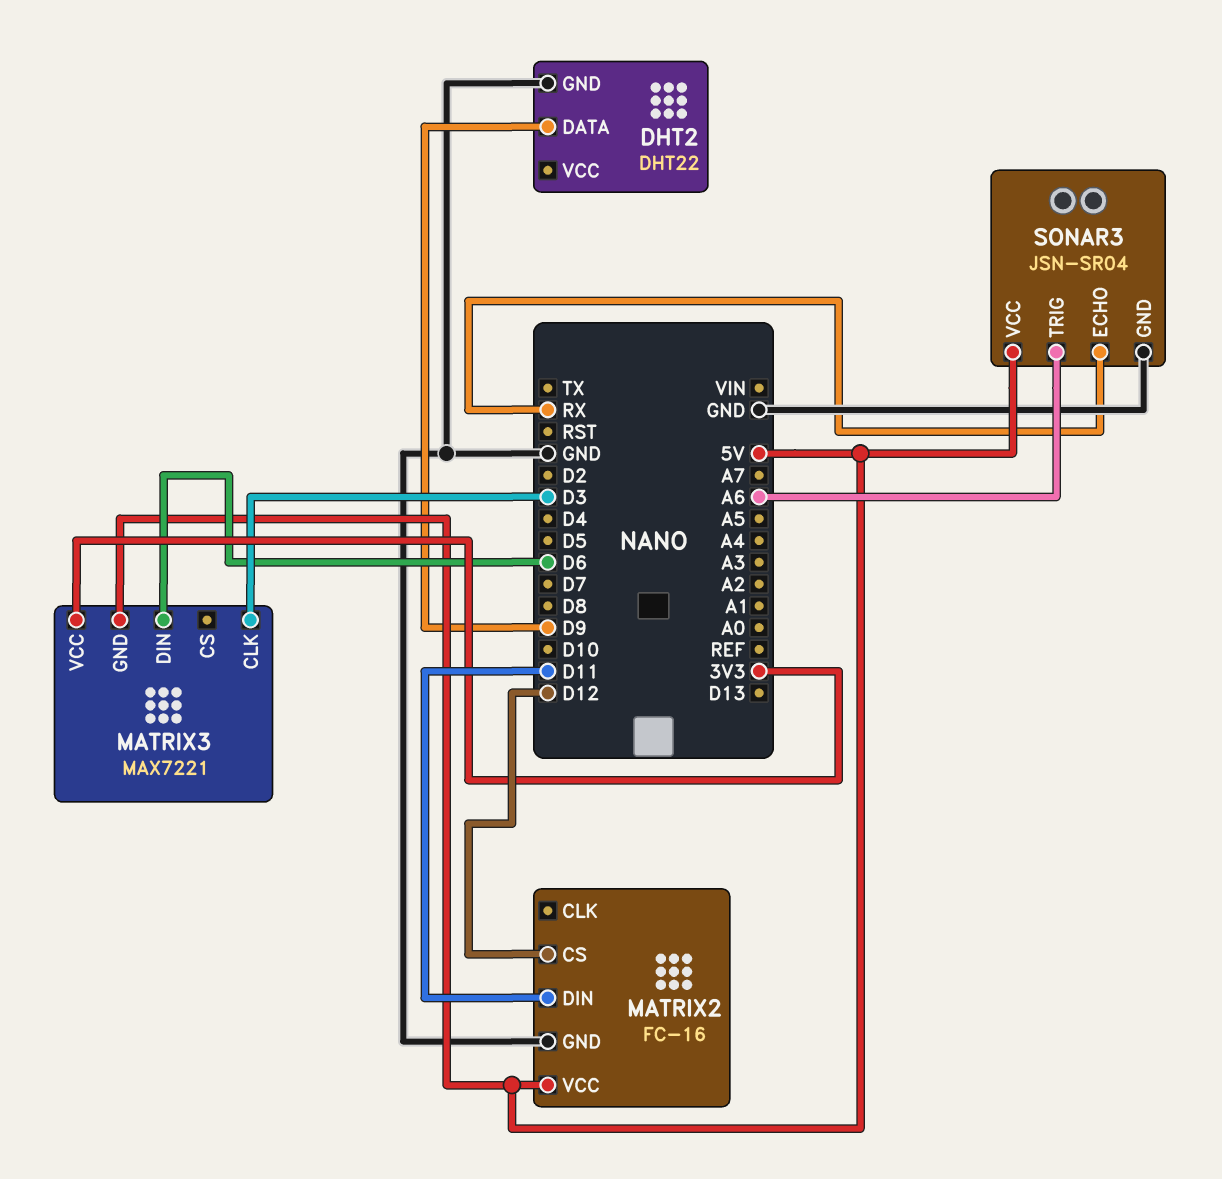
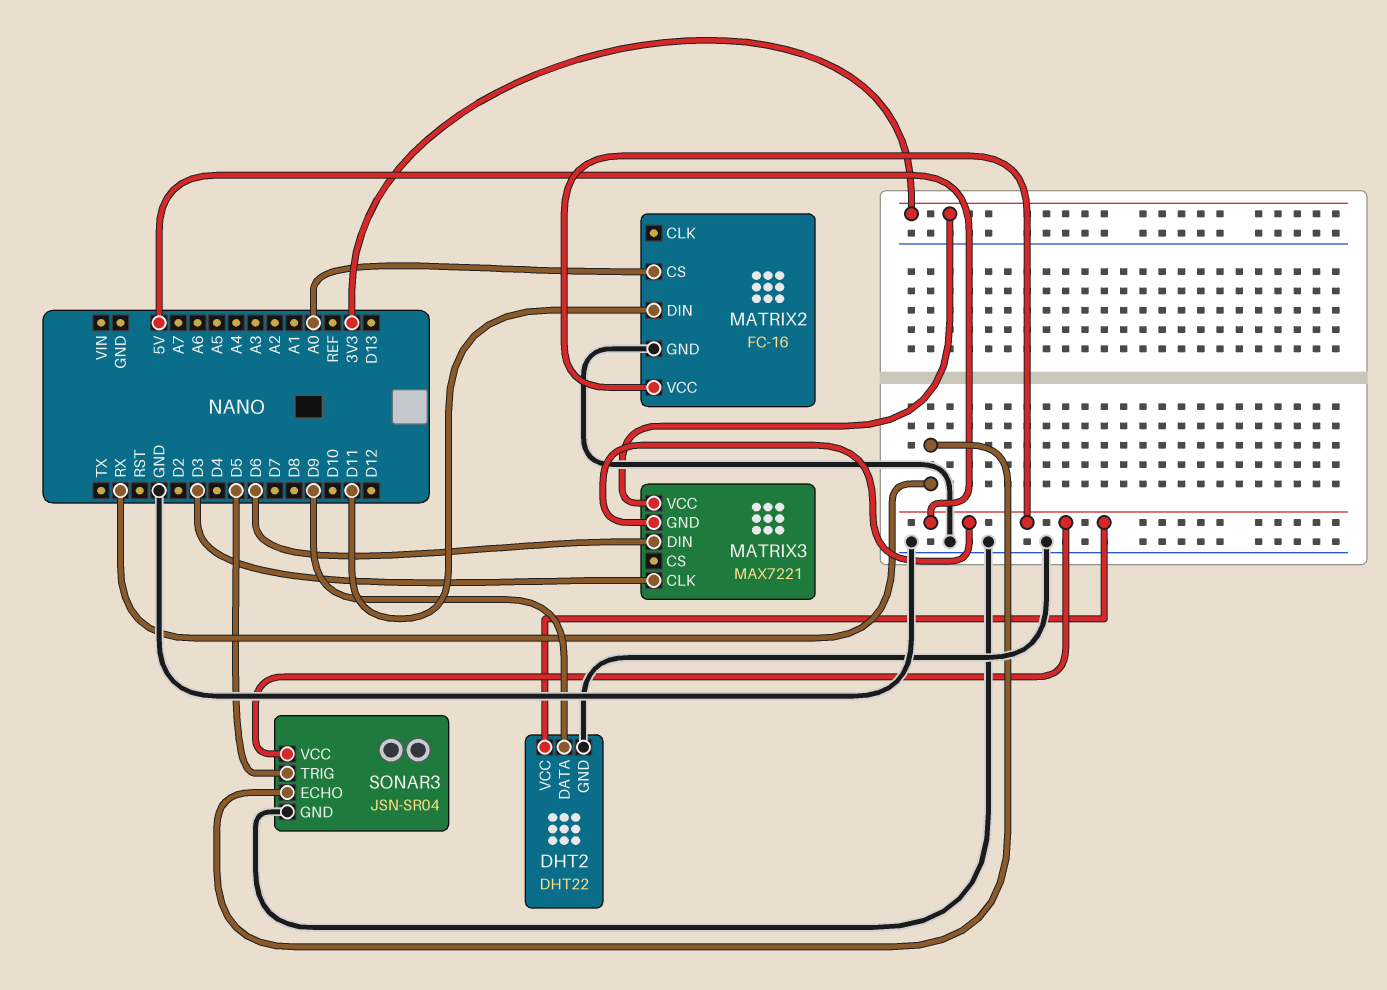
DHT2 pin VCC: none -> 5V
MATRIX2 pin CS: D12 -> A0
SONAR3 pin TRIG: A6 -> D5

